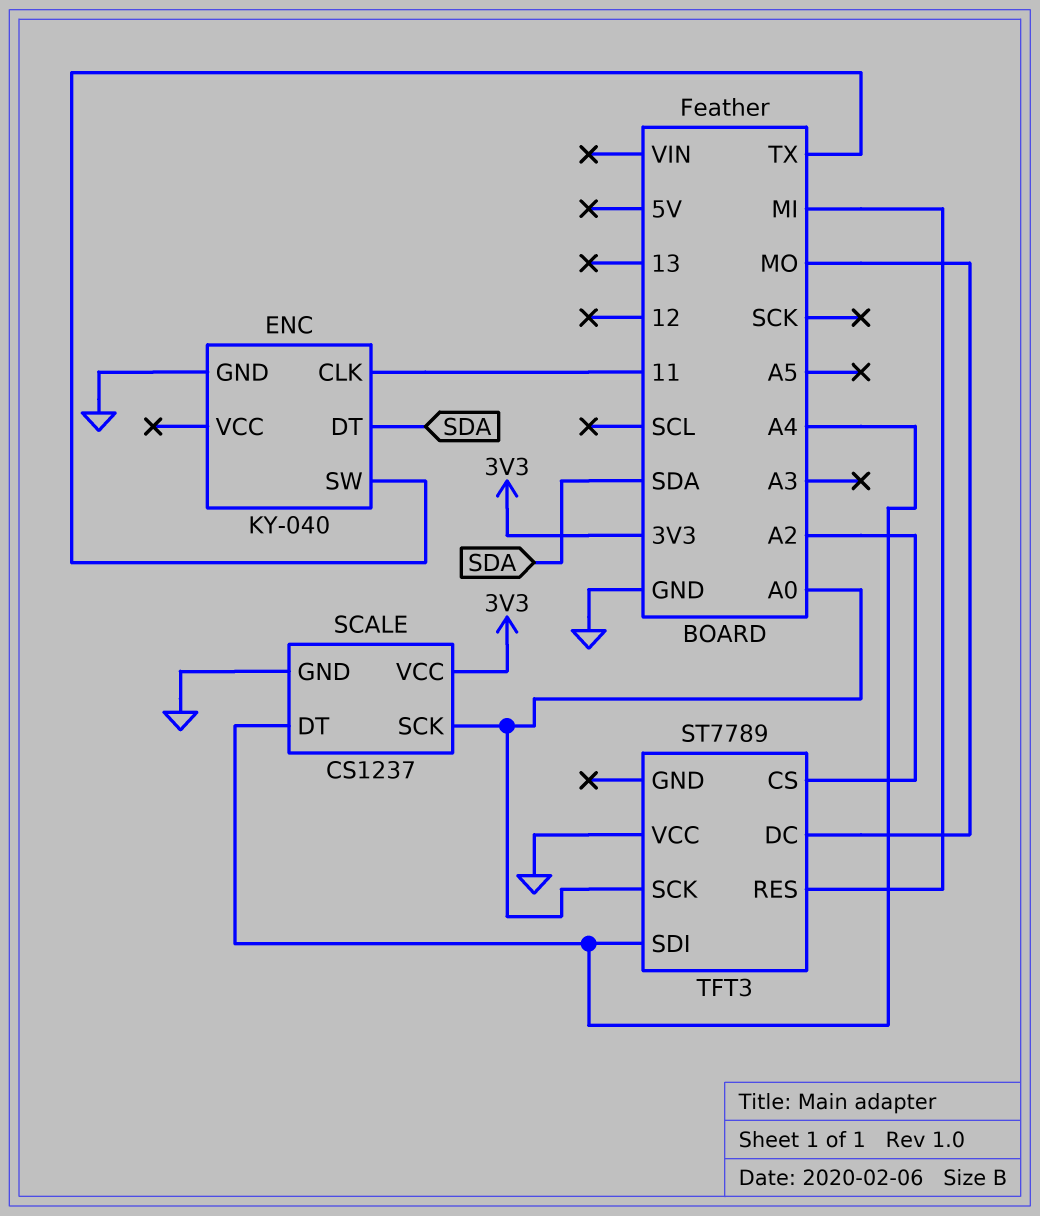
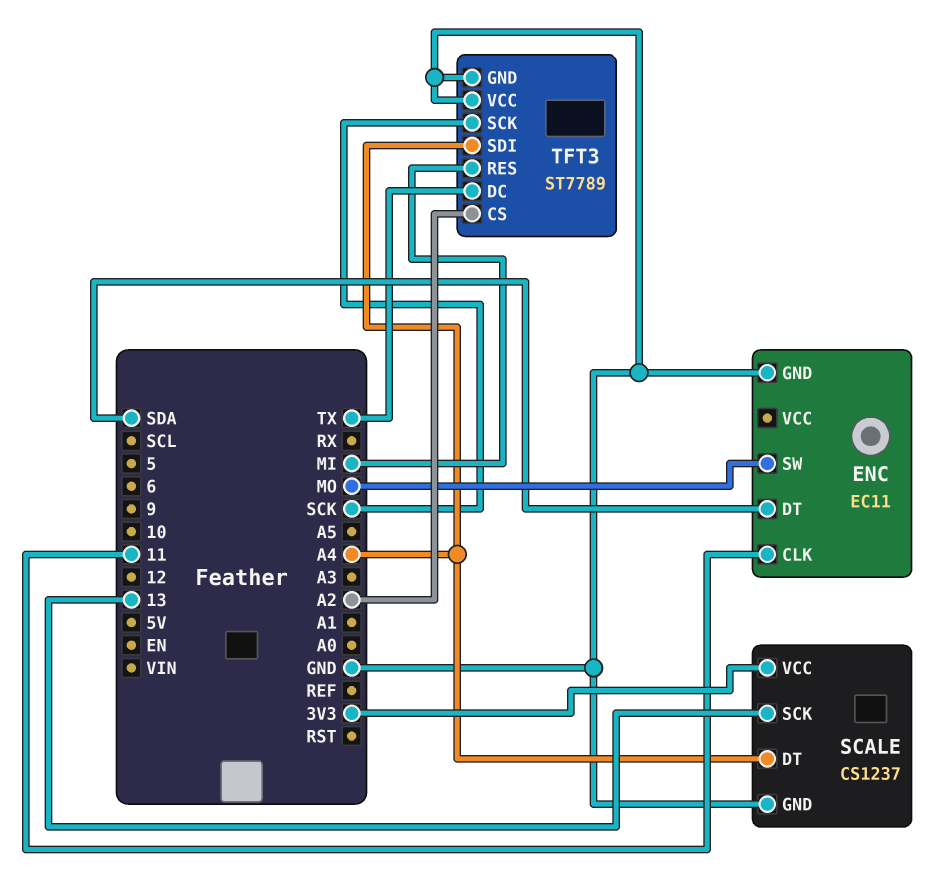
ENC: KY-040 -> EC11
ENC pin SW: TX -> MO
SCALE pin SCK: A0 -> 13
TFT3 pin DC: MO -> TX
TFT3 pin GND: none -> GND
TFT3 pin SCK: A0 -> SCK

